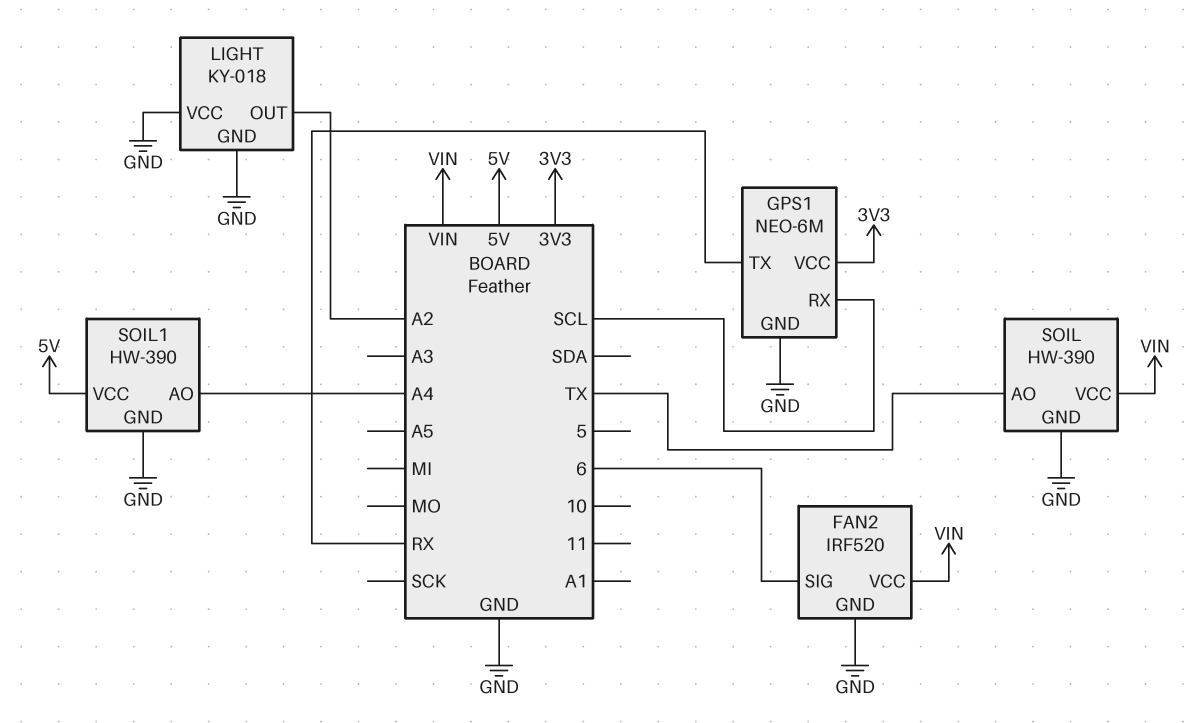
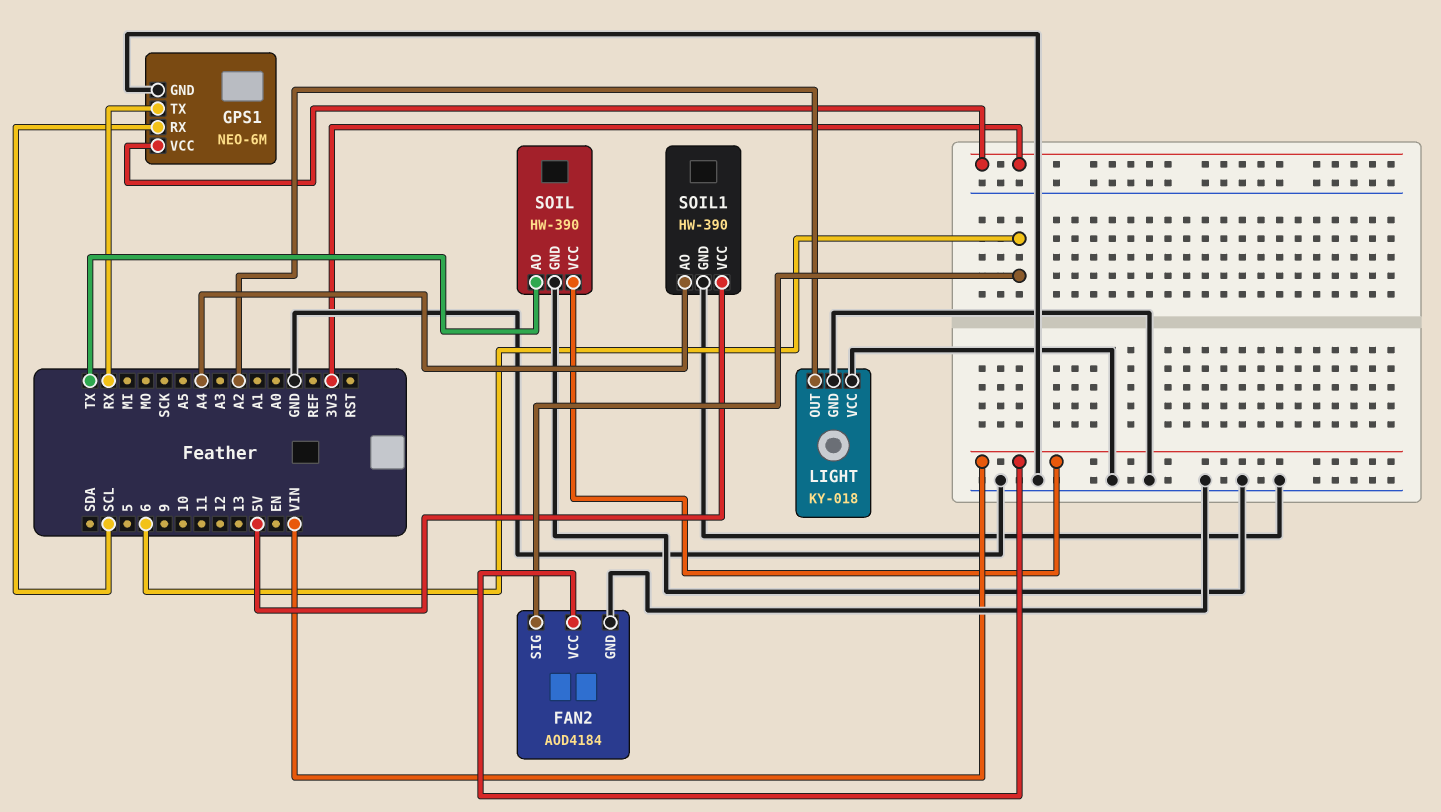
FAN2: IRF520 -> AOD4184

